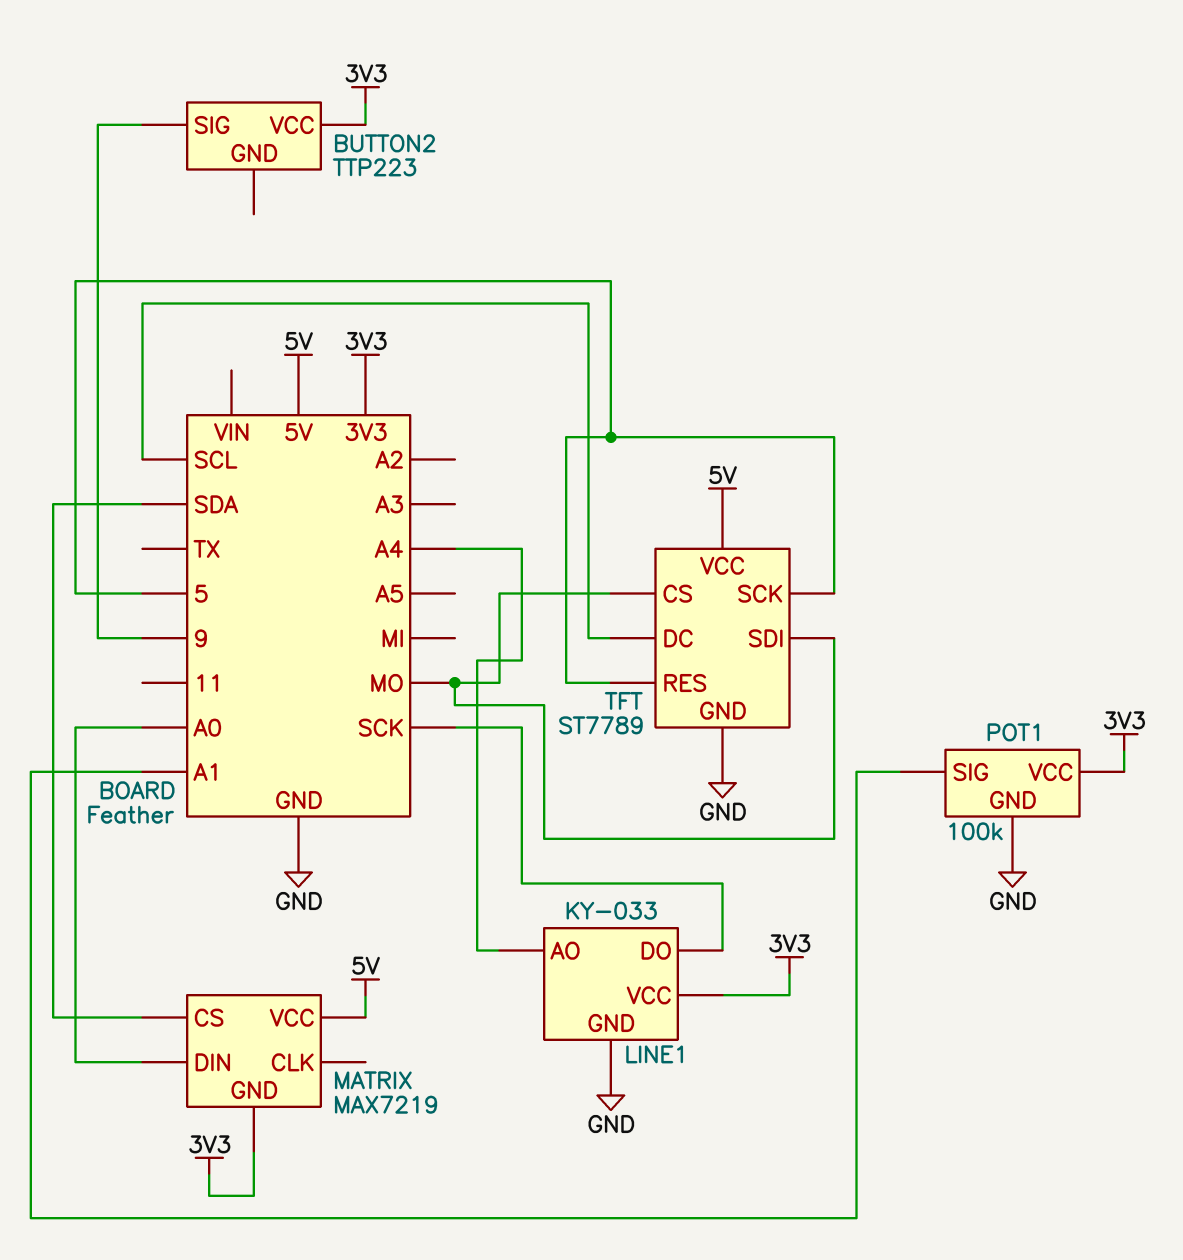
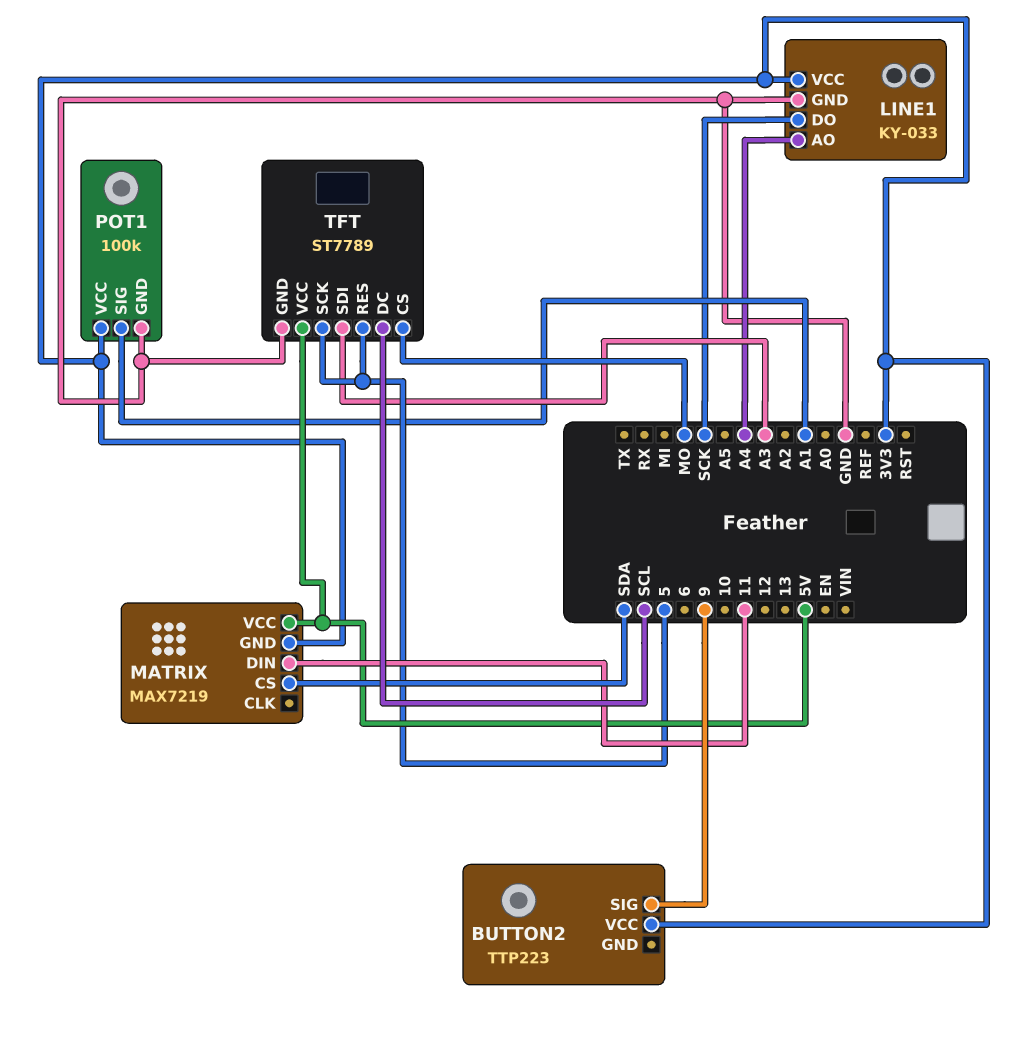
MATRIX pin DIN: A0 -> 11
TFT pin SDI: MO -> A3

